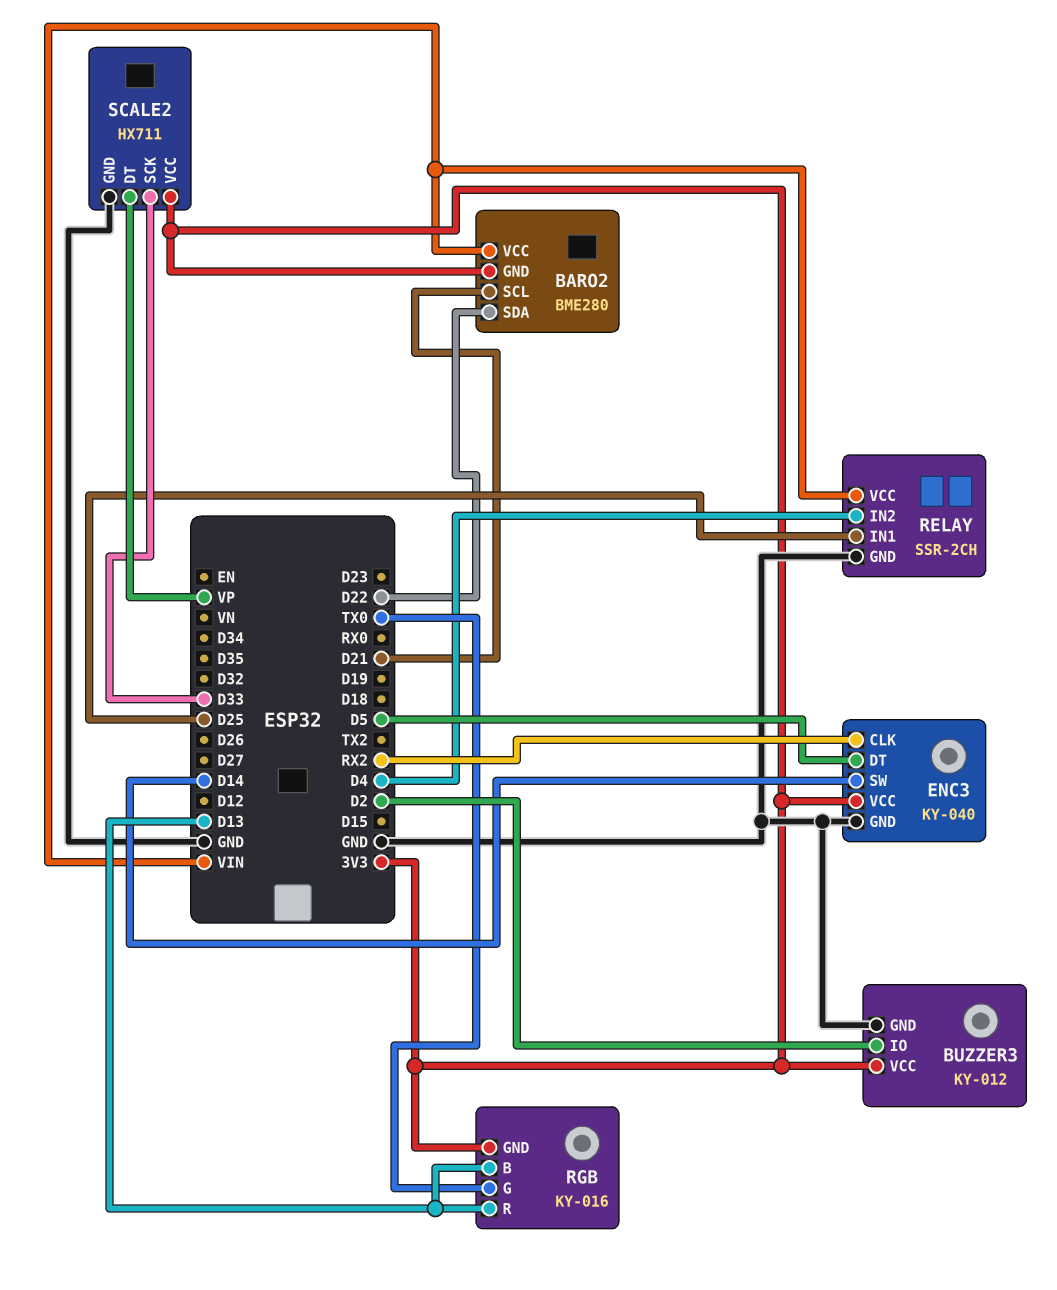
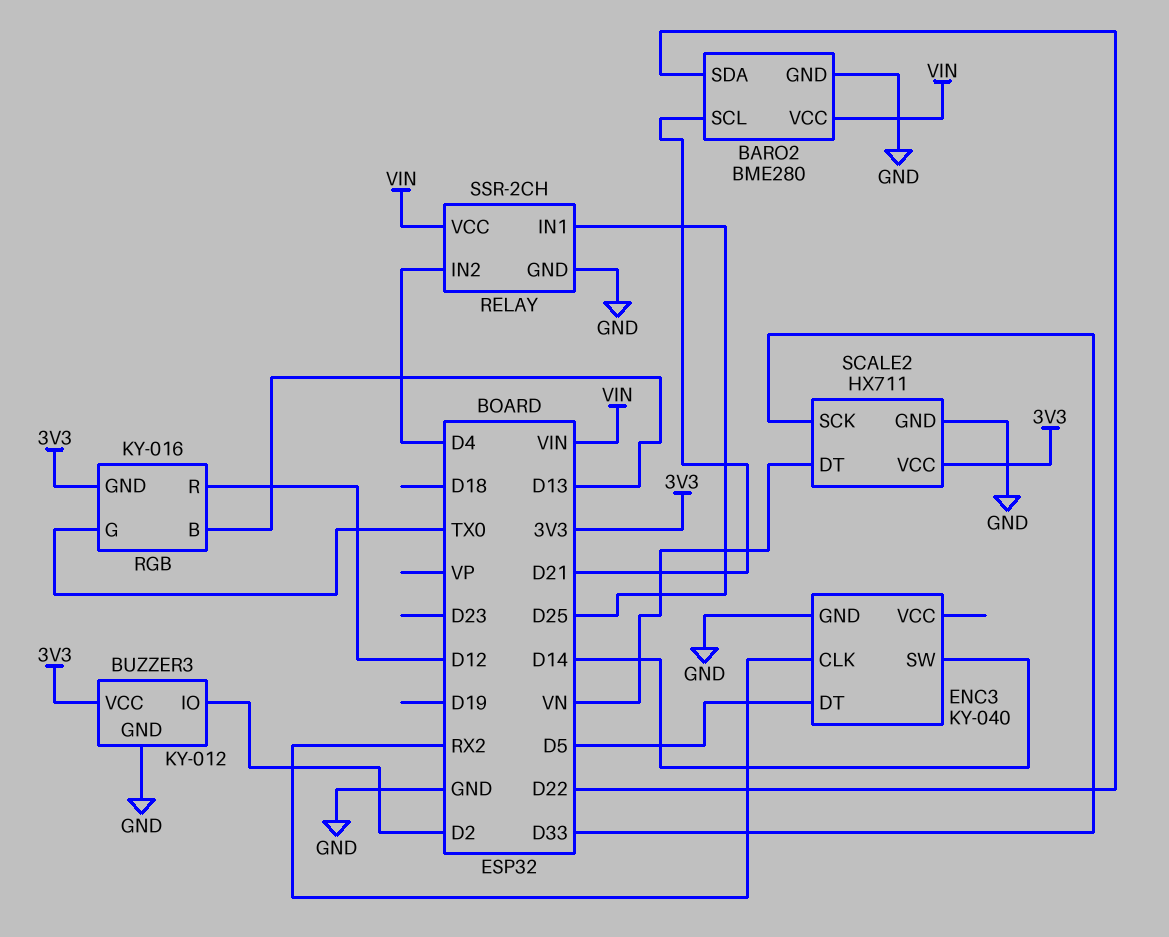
BARO2 pin GND: 3V3 -> GND
ENC3 pin VCC: 3V3 -> none
RGB pin R: D13 -> D12
SCALE2 pin DT: VP -> VN

